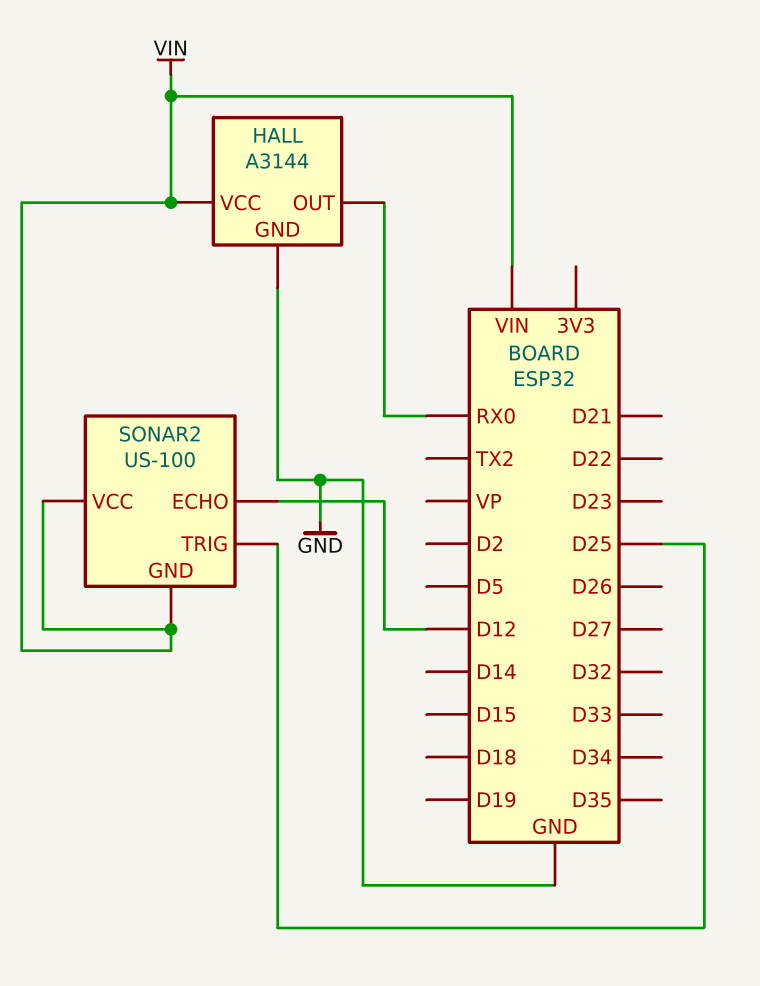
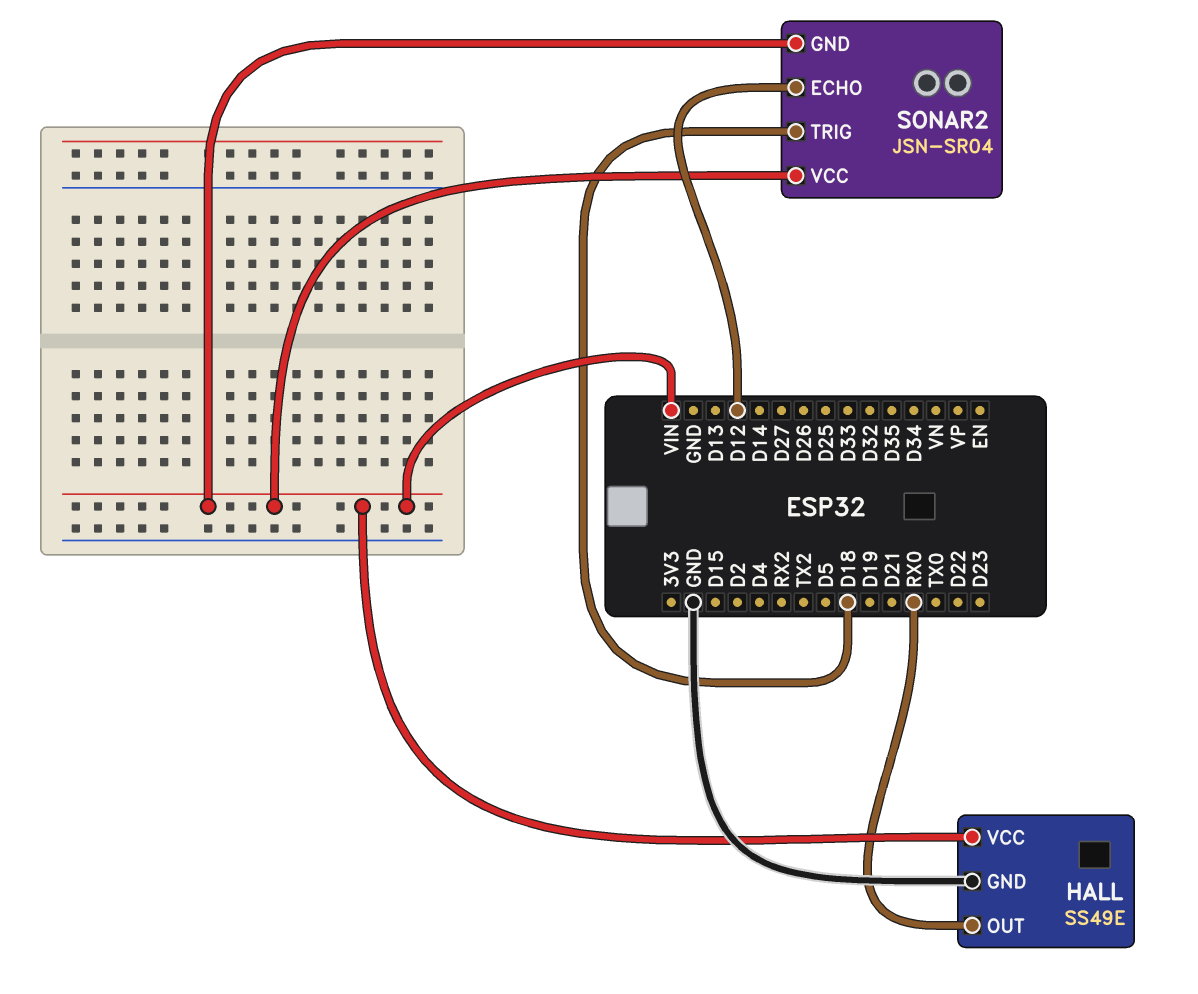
HALL: A3144 -> SS49E
SONAR2: US-100 -> JSN-SR04
SONAR2 pin TRIG: D25 -> D18

